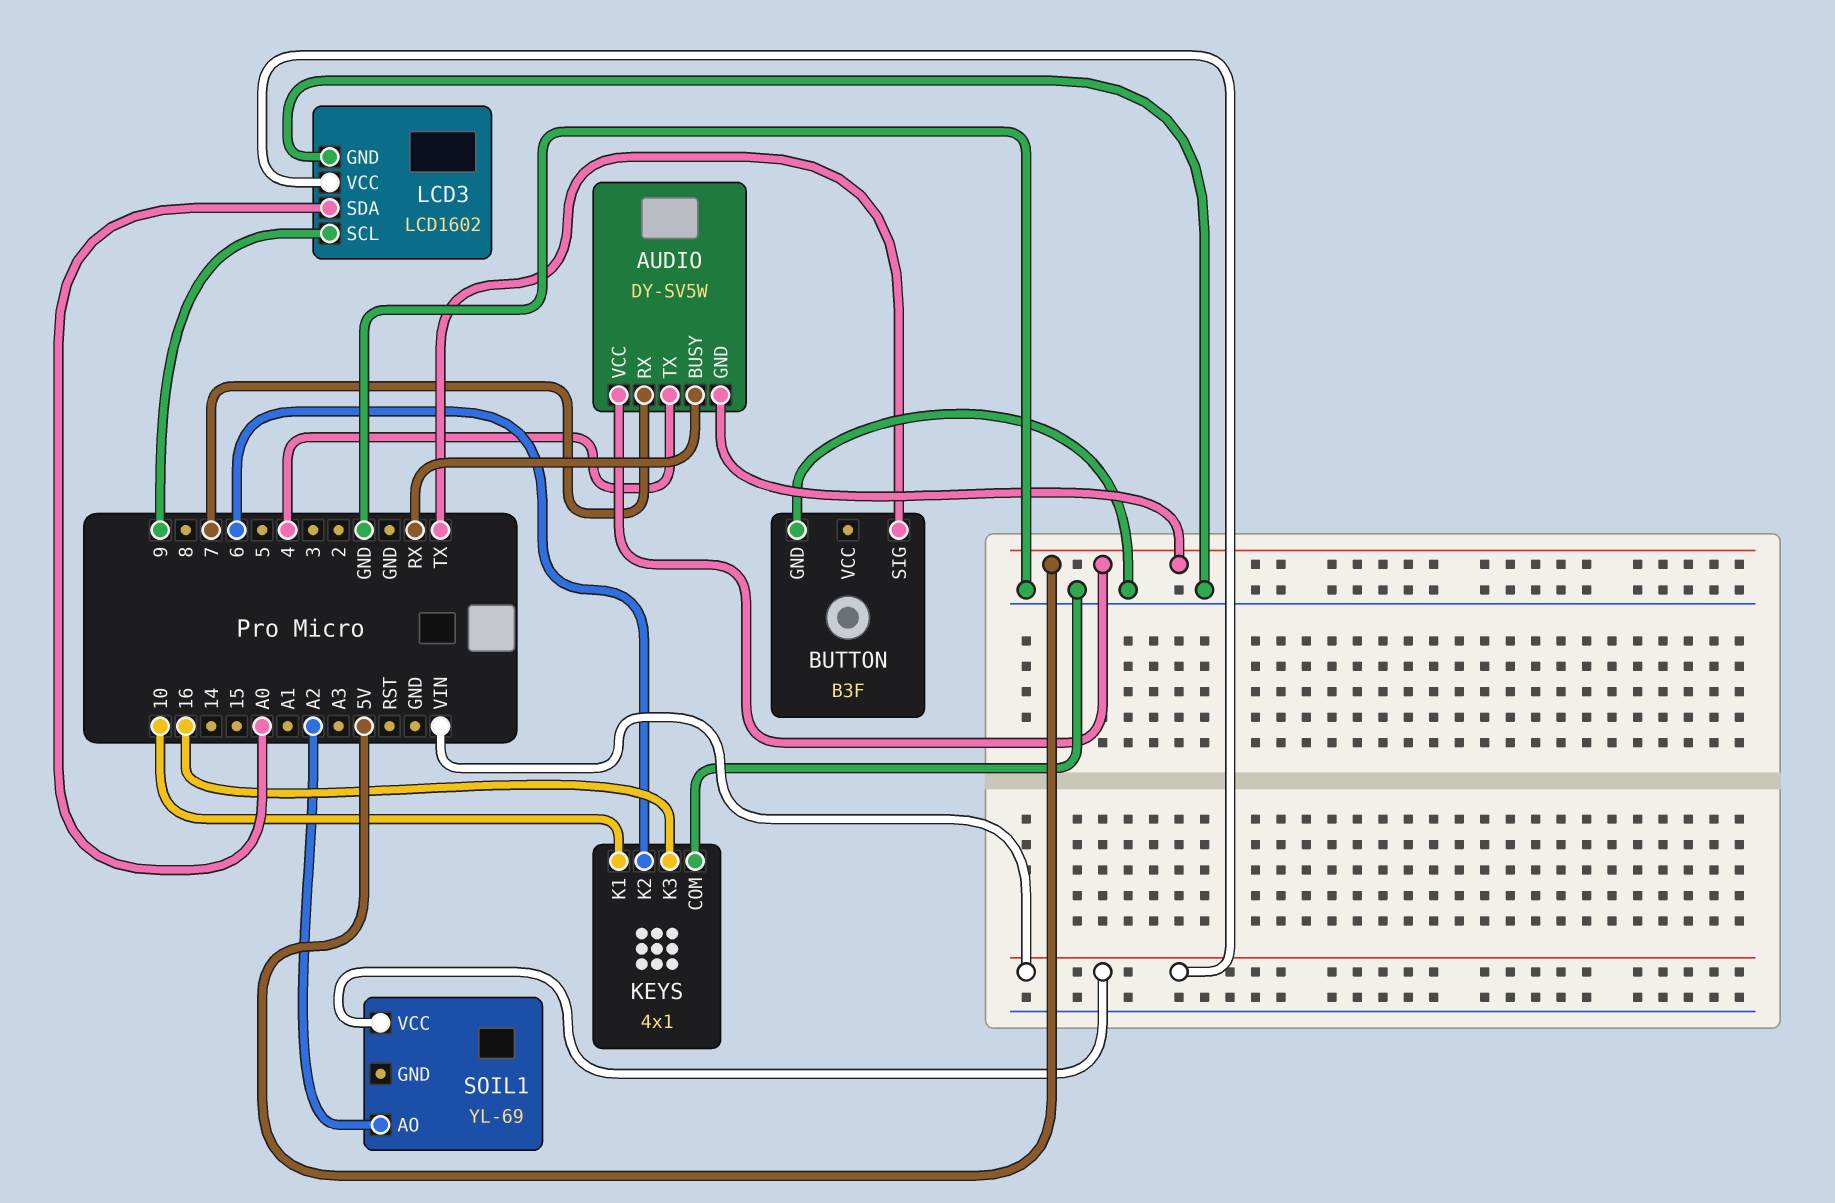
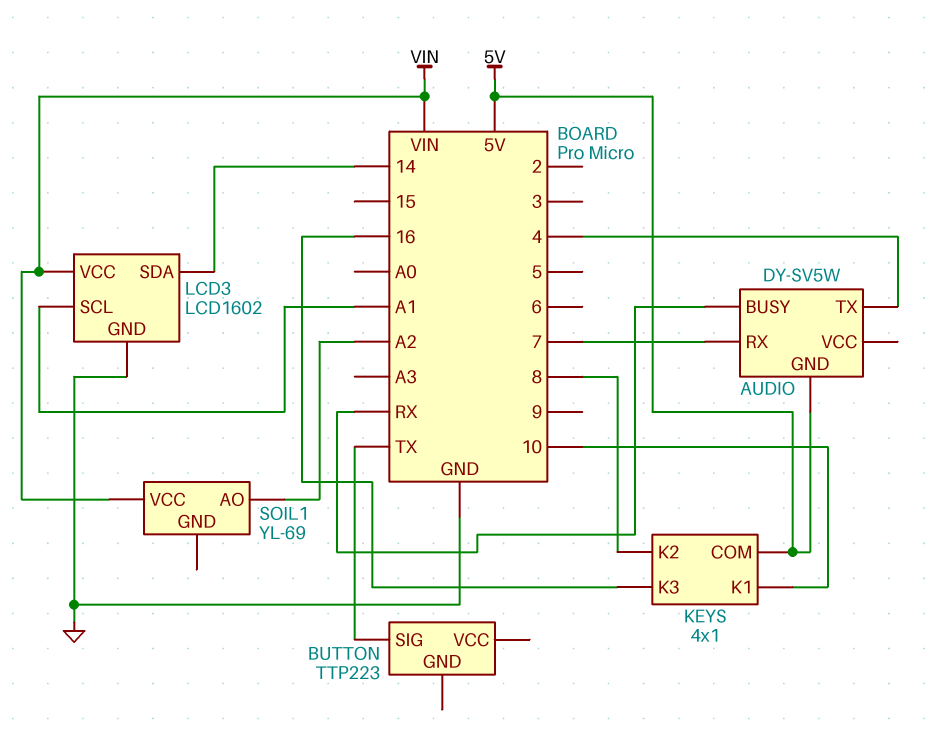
AUDIO pin VCC: 5V -> none
BUTTON: B3F -> TTP223
BUTTON pin GND: GND -> none
KEYS pin COM: GND -> 5V
KEYS pin K2: 6 -> 8
LCD3 pin SCL: 9 -> A1
LCD3 pin SDA: A0 -> 14

